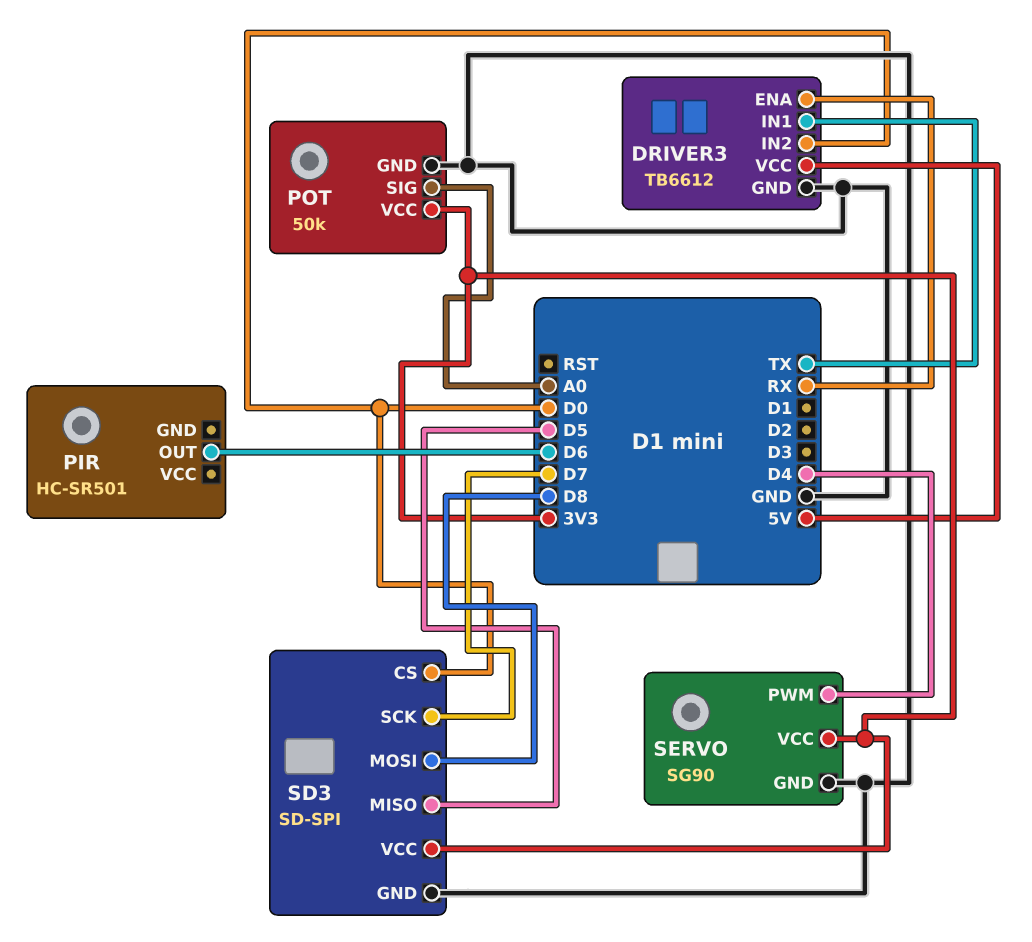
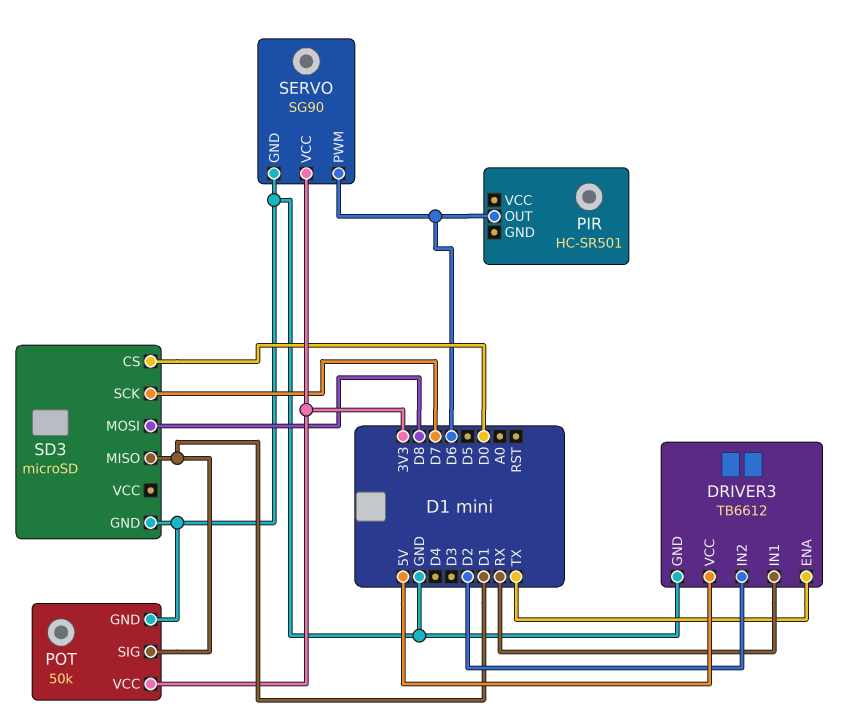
DRIVER3 pin ENA: RX -> TX
DRIVER3 pin IN1: TX -> RX
DRIVER3 pin IN2: D0 -> D2
POT pin SIG: A0 -> D1
SD3: SD-SPI -> microSD
SD3 pin MISO: D5 -> D1
SD3 pin VCC: 3V3 -> none
SERVO pin PWM: D4 -> D6

